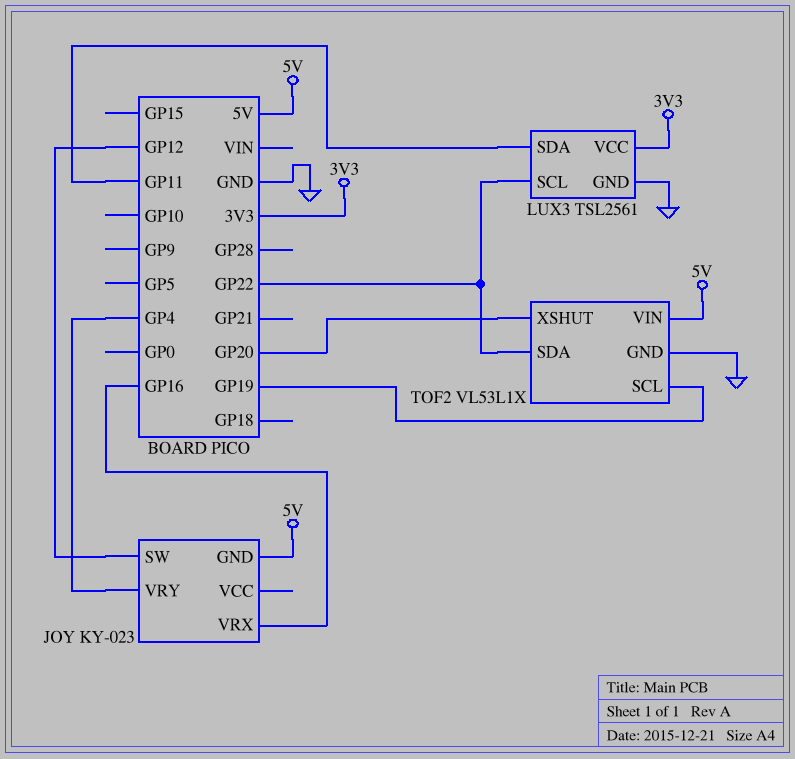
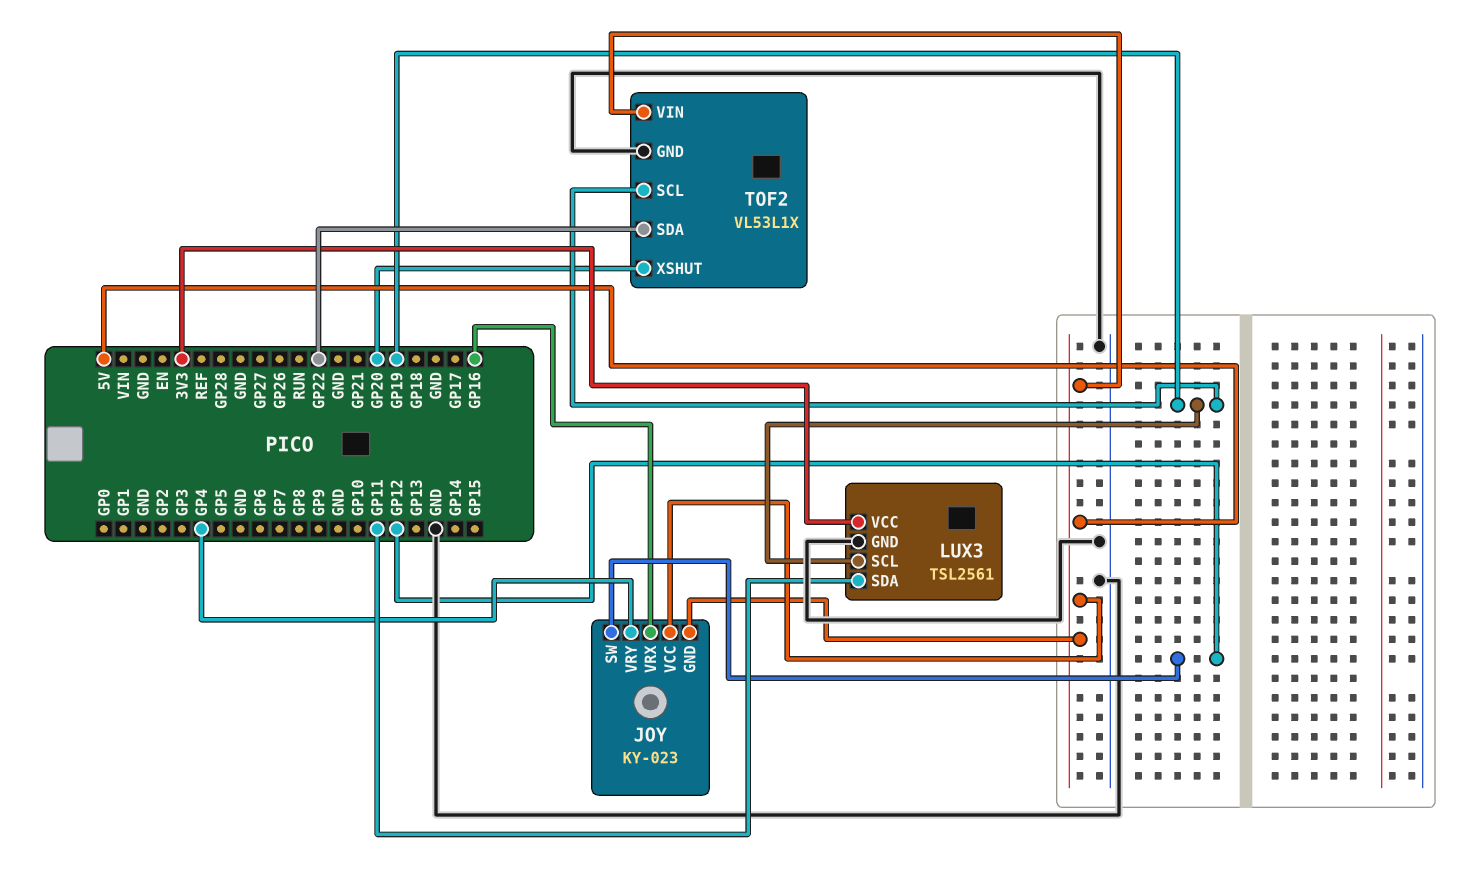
JOY pin VCC: none -> 5V
LUX3 pin SCL: GP22 -> GP19

